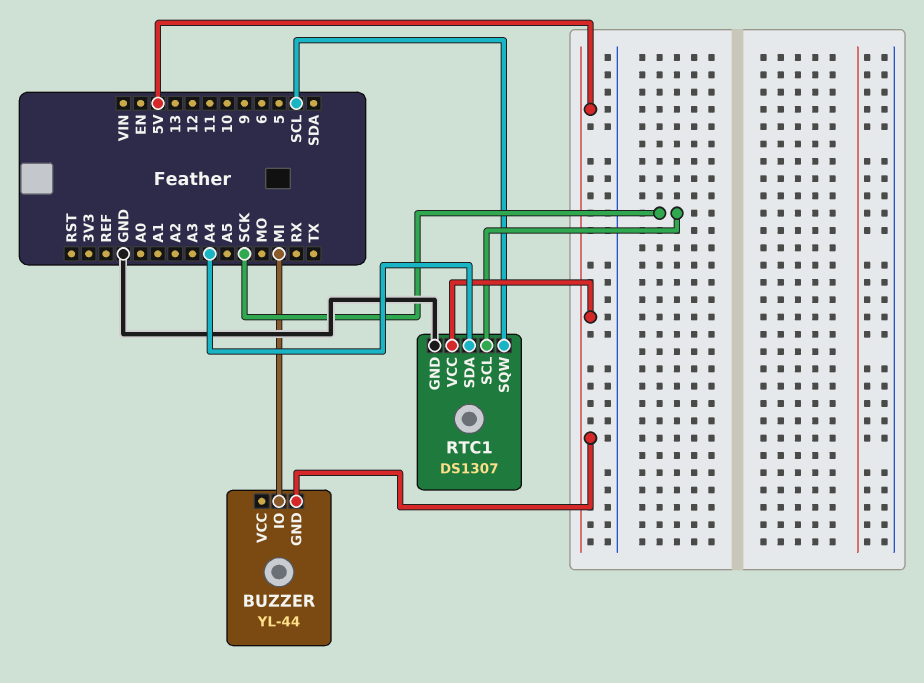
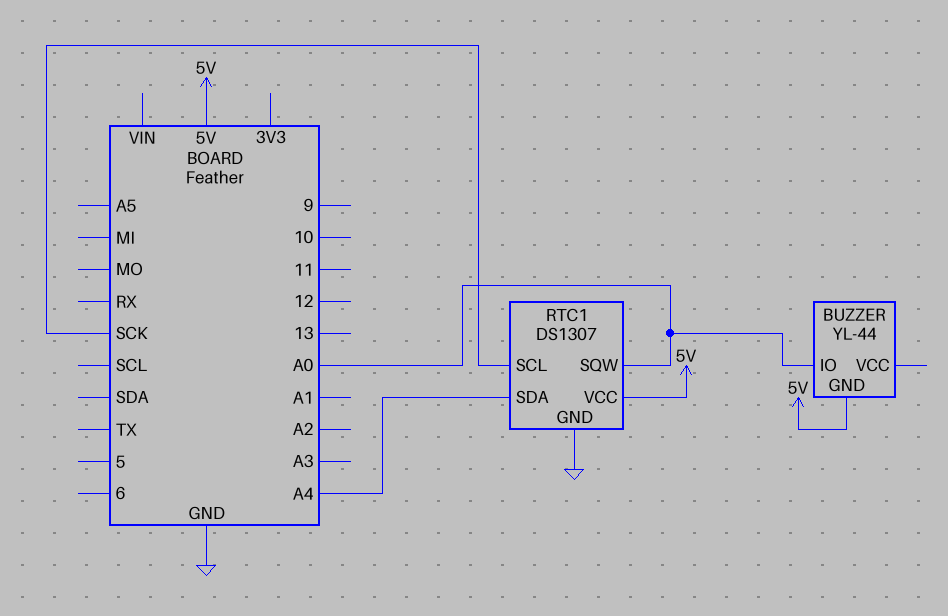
BUZZER pin IO: MI -> A0
RTC1 pin SQW: SCL -> A0

